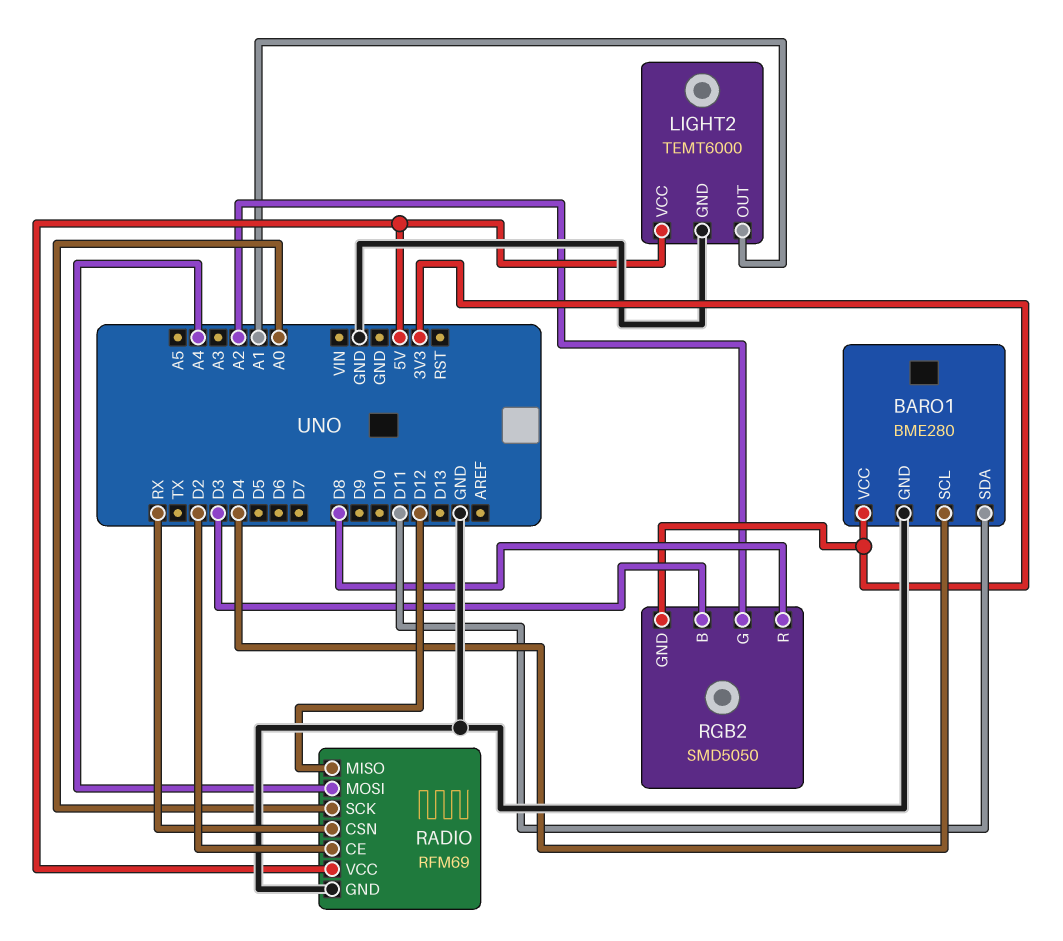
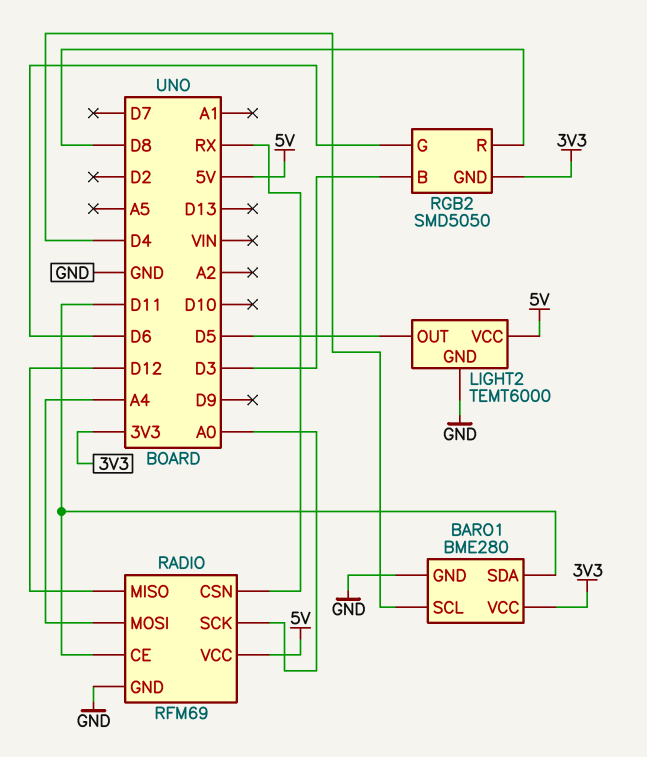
LIGHT2 pin OUT: A1 -> D5
RADIO pin CE: D2 -> D11
RGB2 pin G: A2 -> D6

